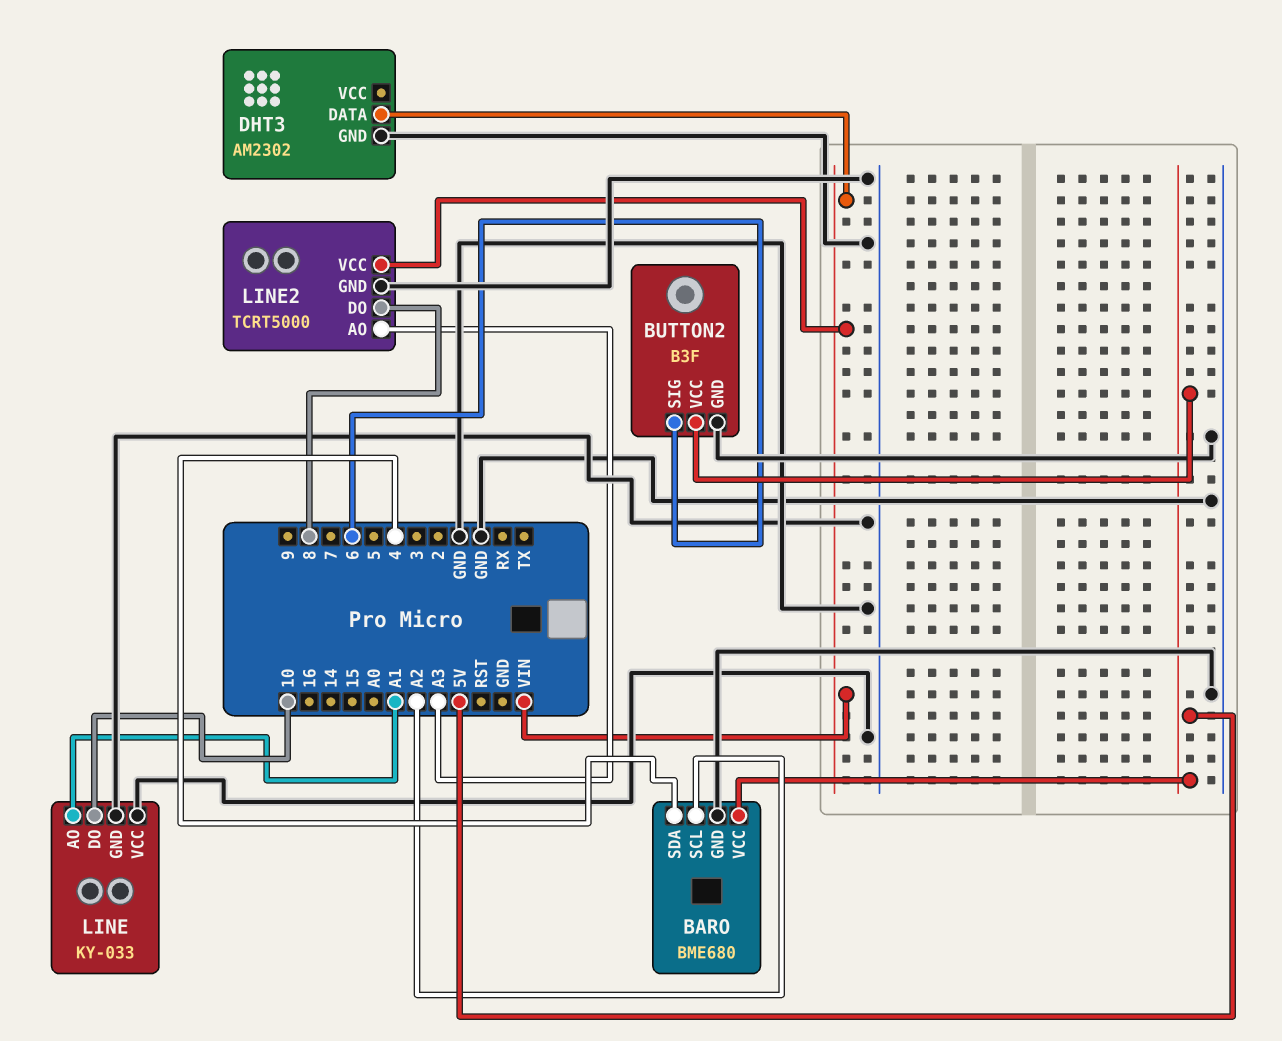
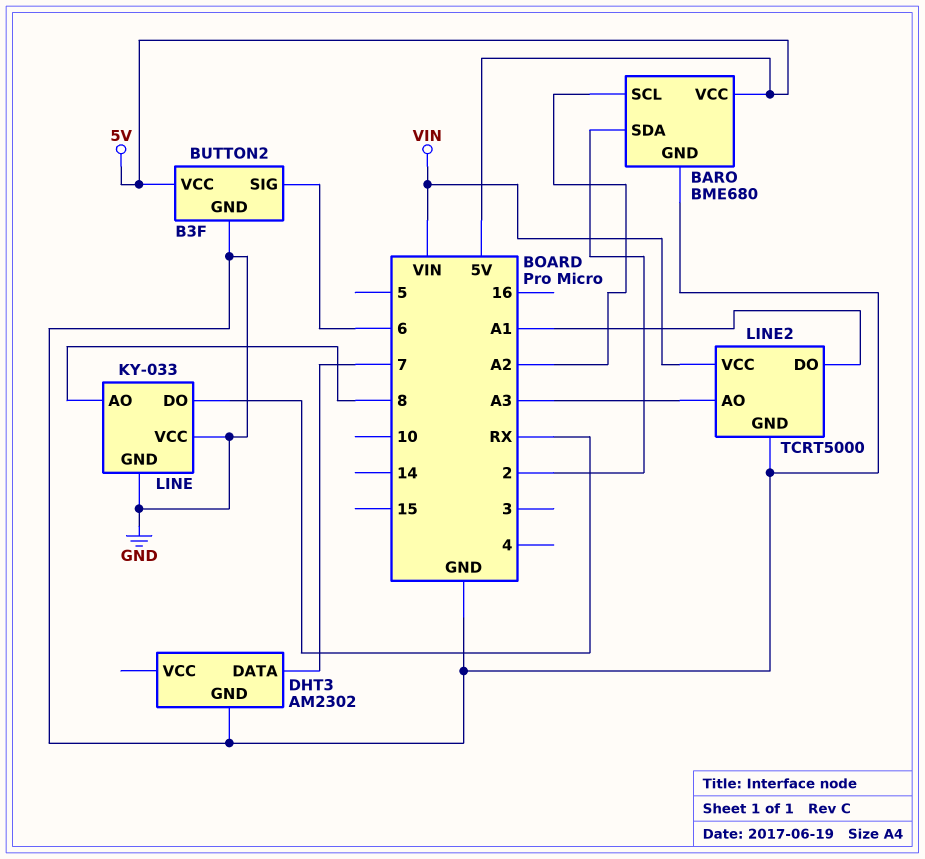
BARO pin SDA: 4 -> 2
DHT3 pin DATA: VIN -> 7
LINE pin AO: A1 -> 8
LINE pin DO: 10 -> RX
LINE2 pin DO: 8 -> A1

